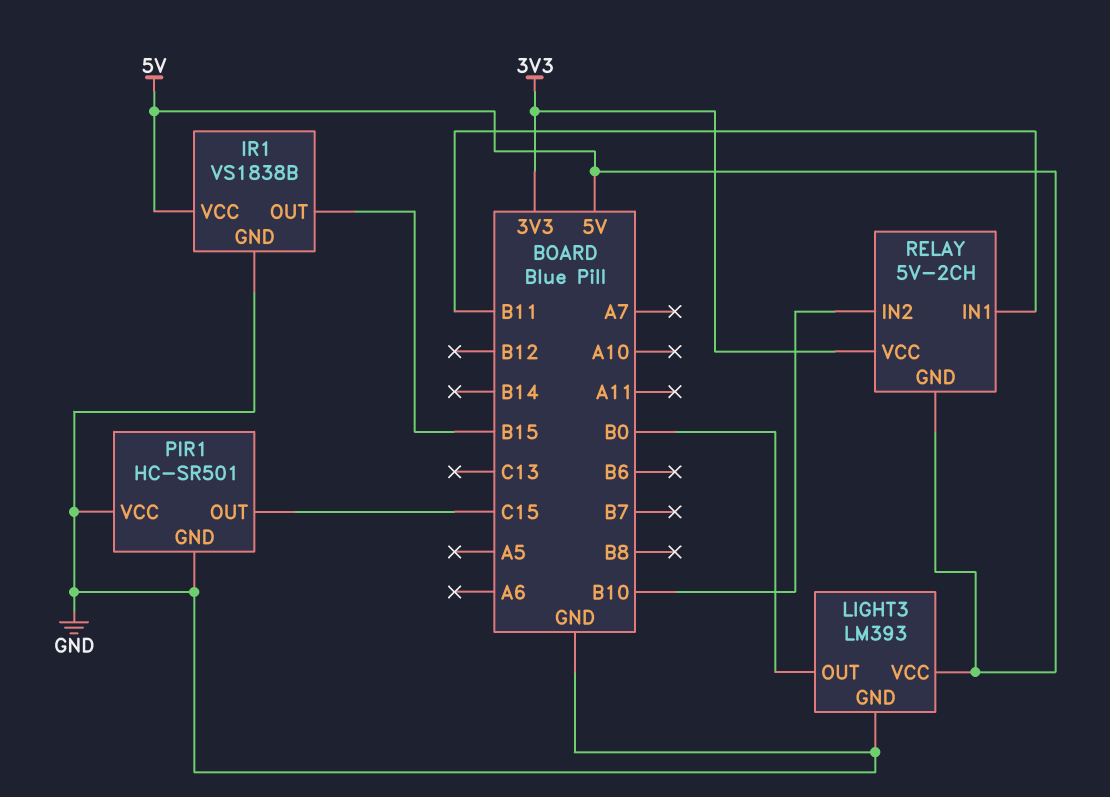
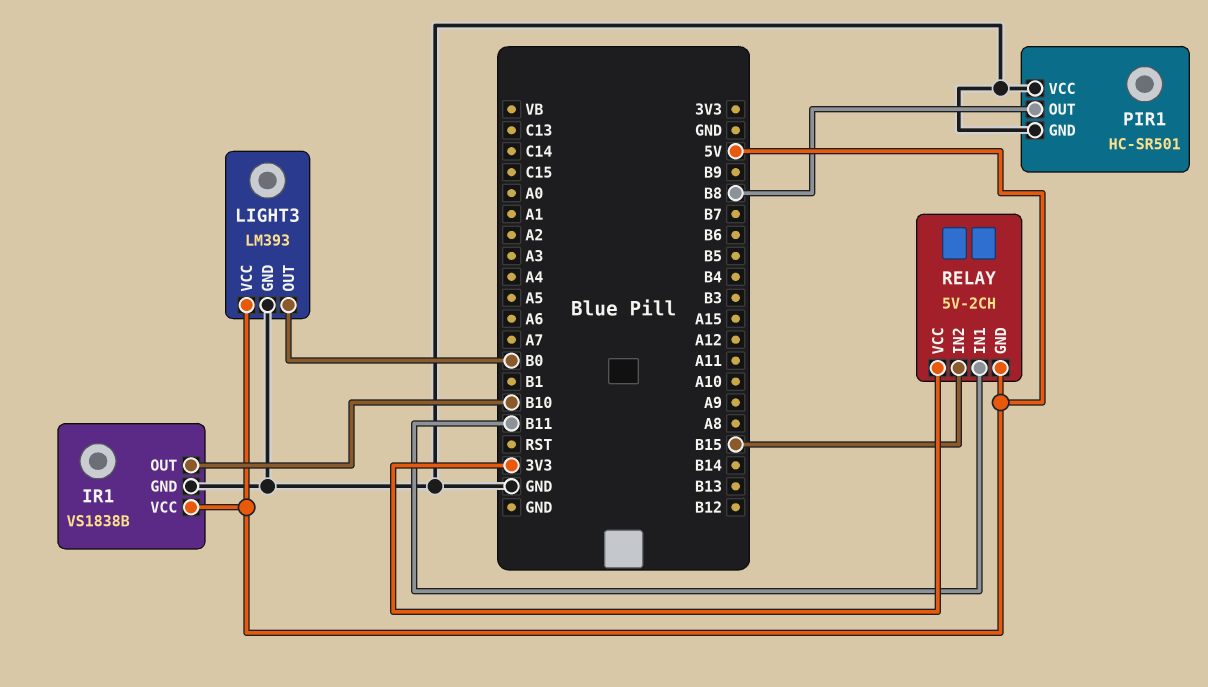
IR1 pin OUT: B15 -> B10
PIR1 pin OUT: C15 -> B8
RELAY pin IN2: B10 -> B15

